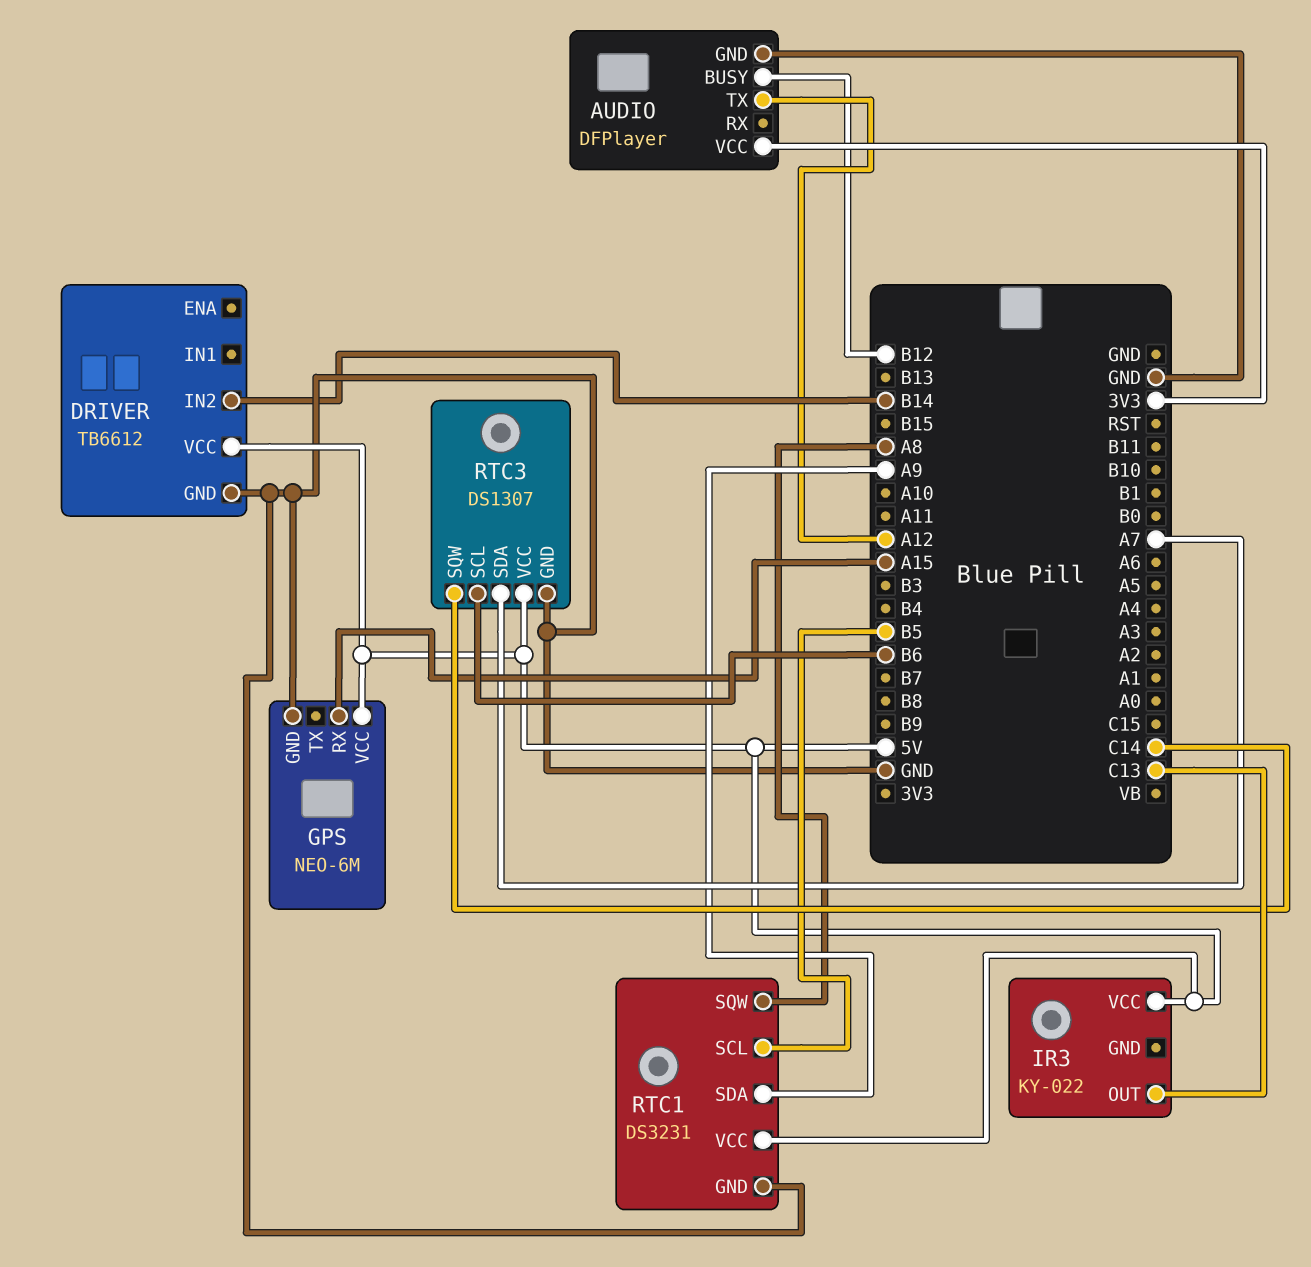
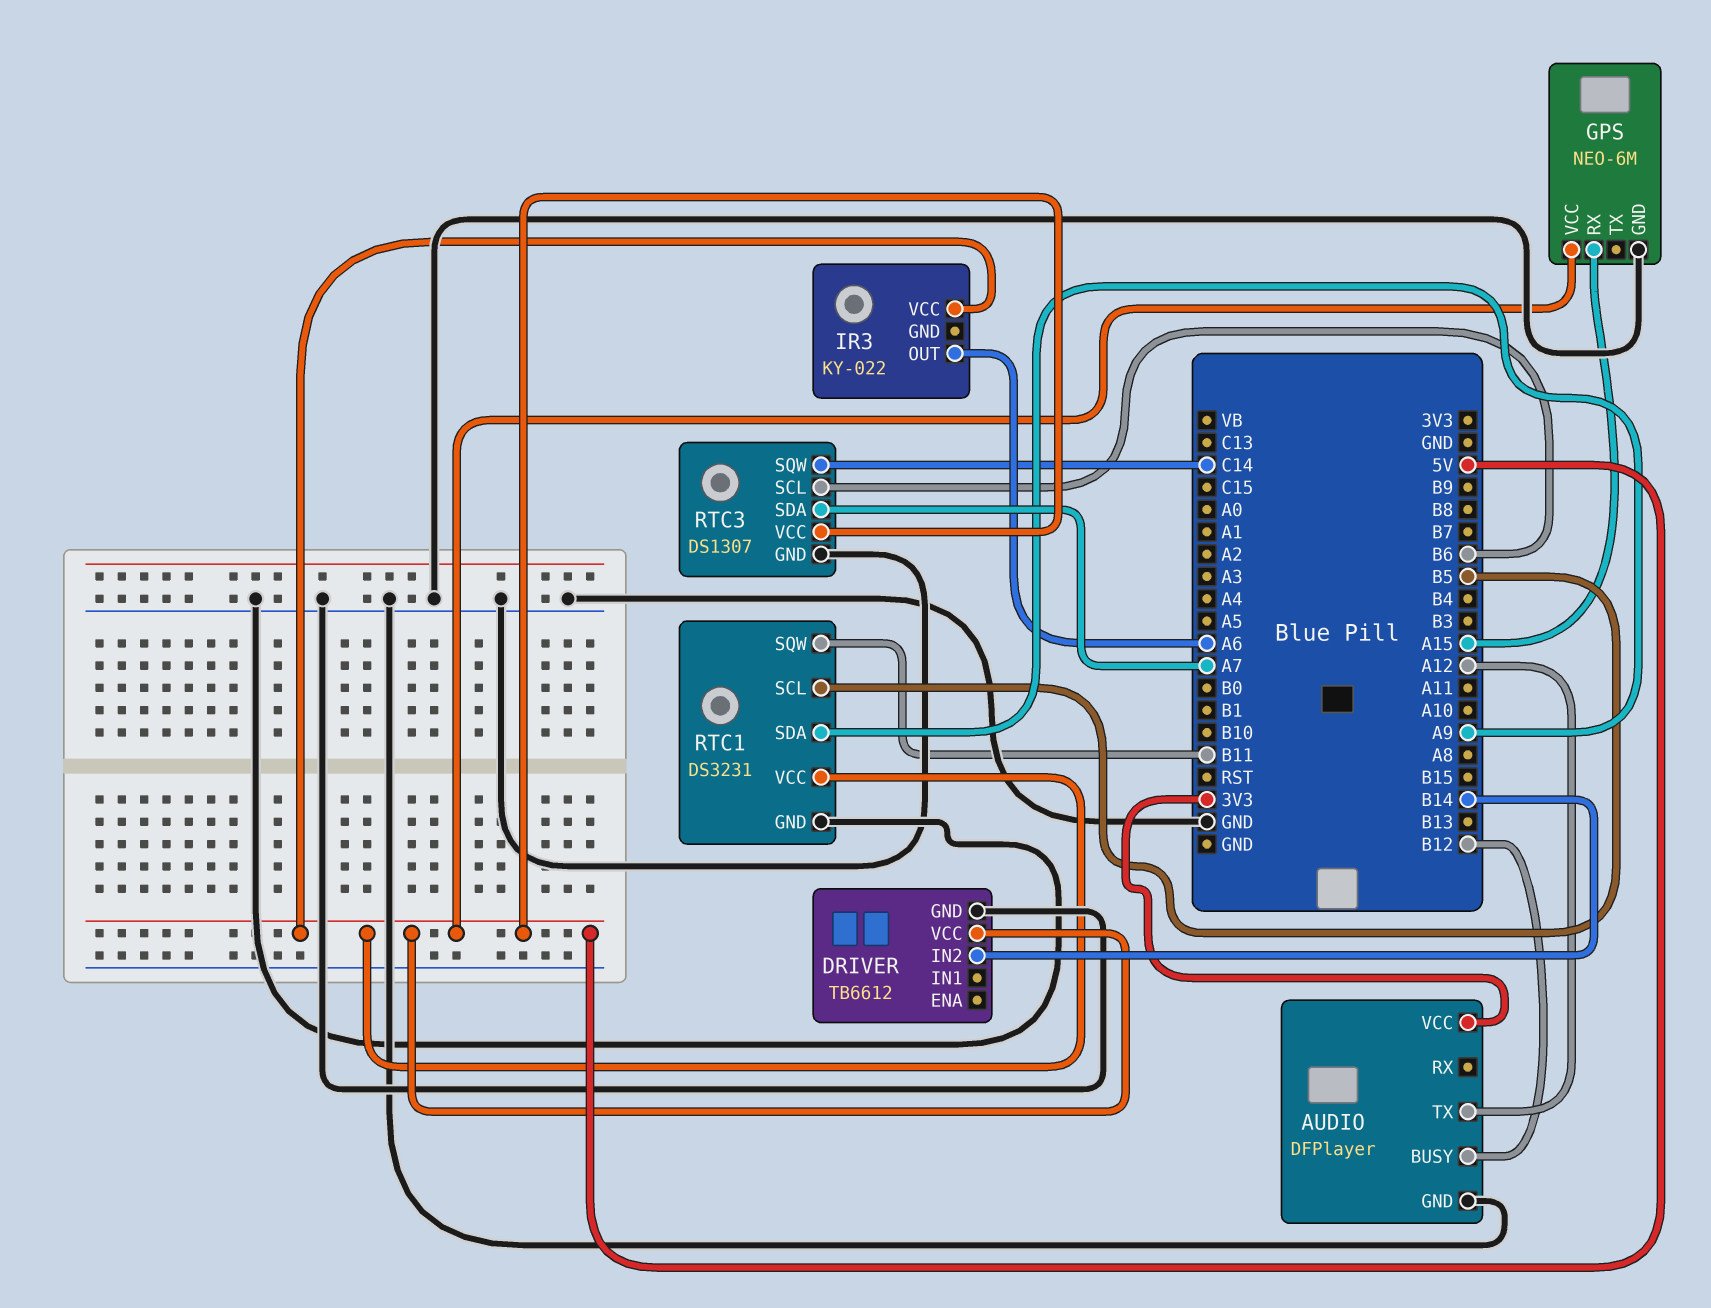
IR3 pin OUT: C13 -> A6
RTC1 pin SQW: A8 -> B11

